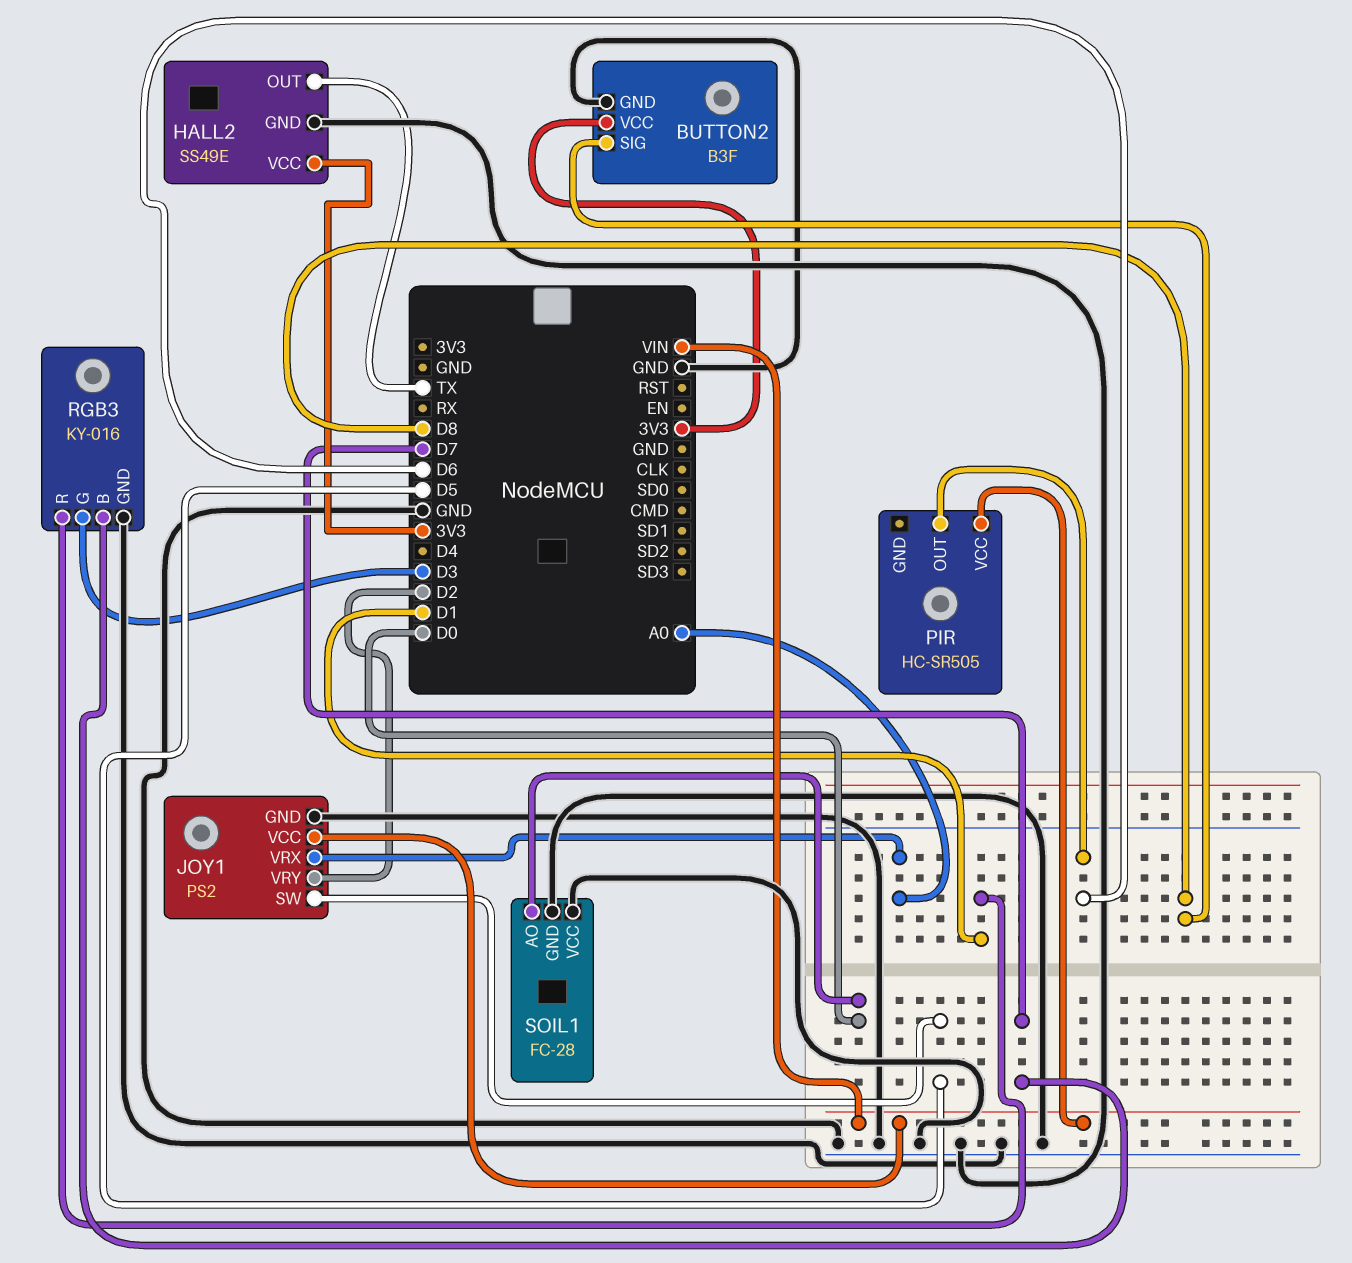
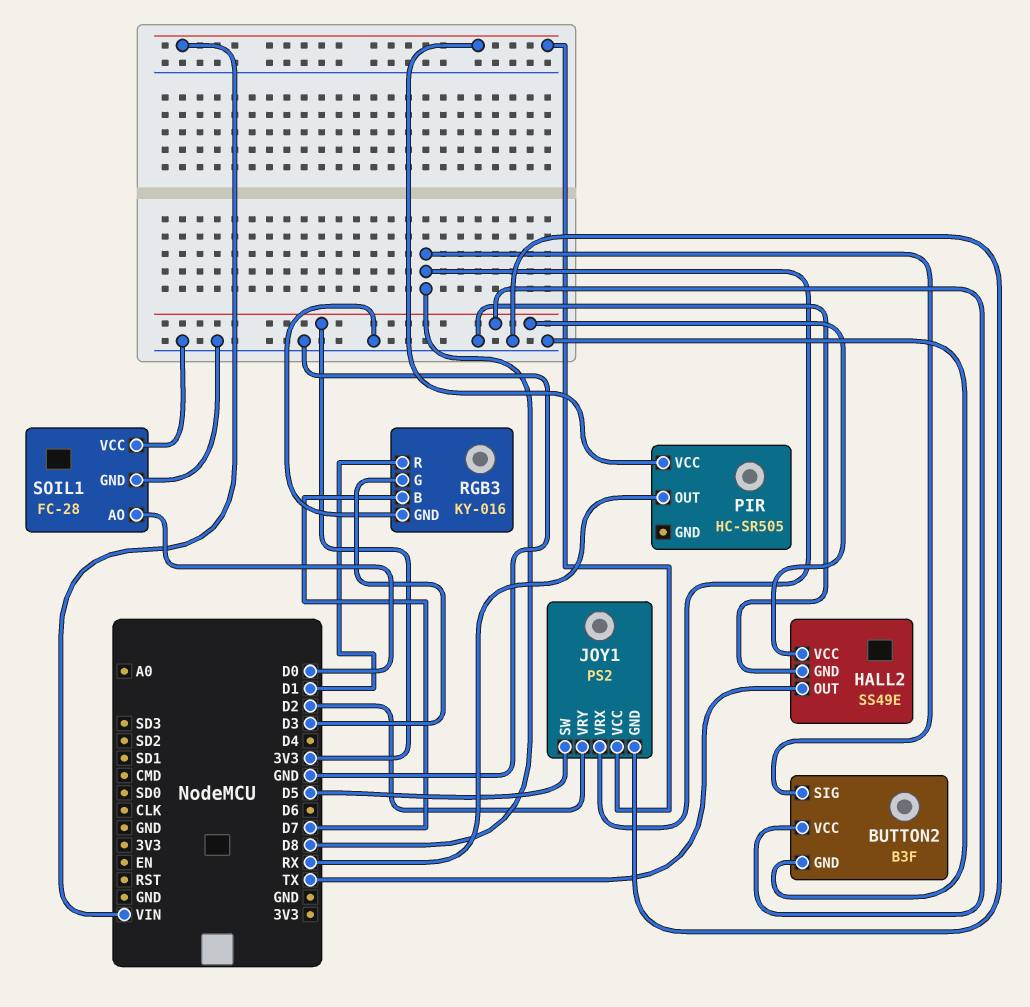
JOY1 pin VRX: A0 -> D8
PIR pin OUT: D6 -> RX

